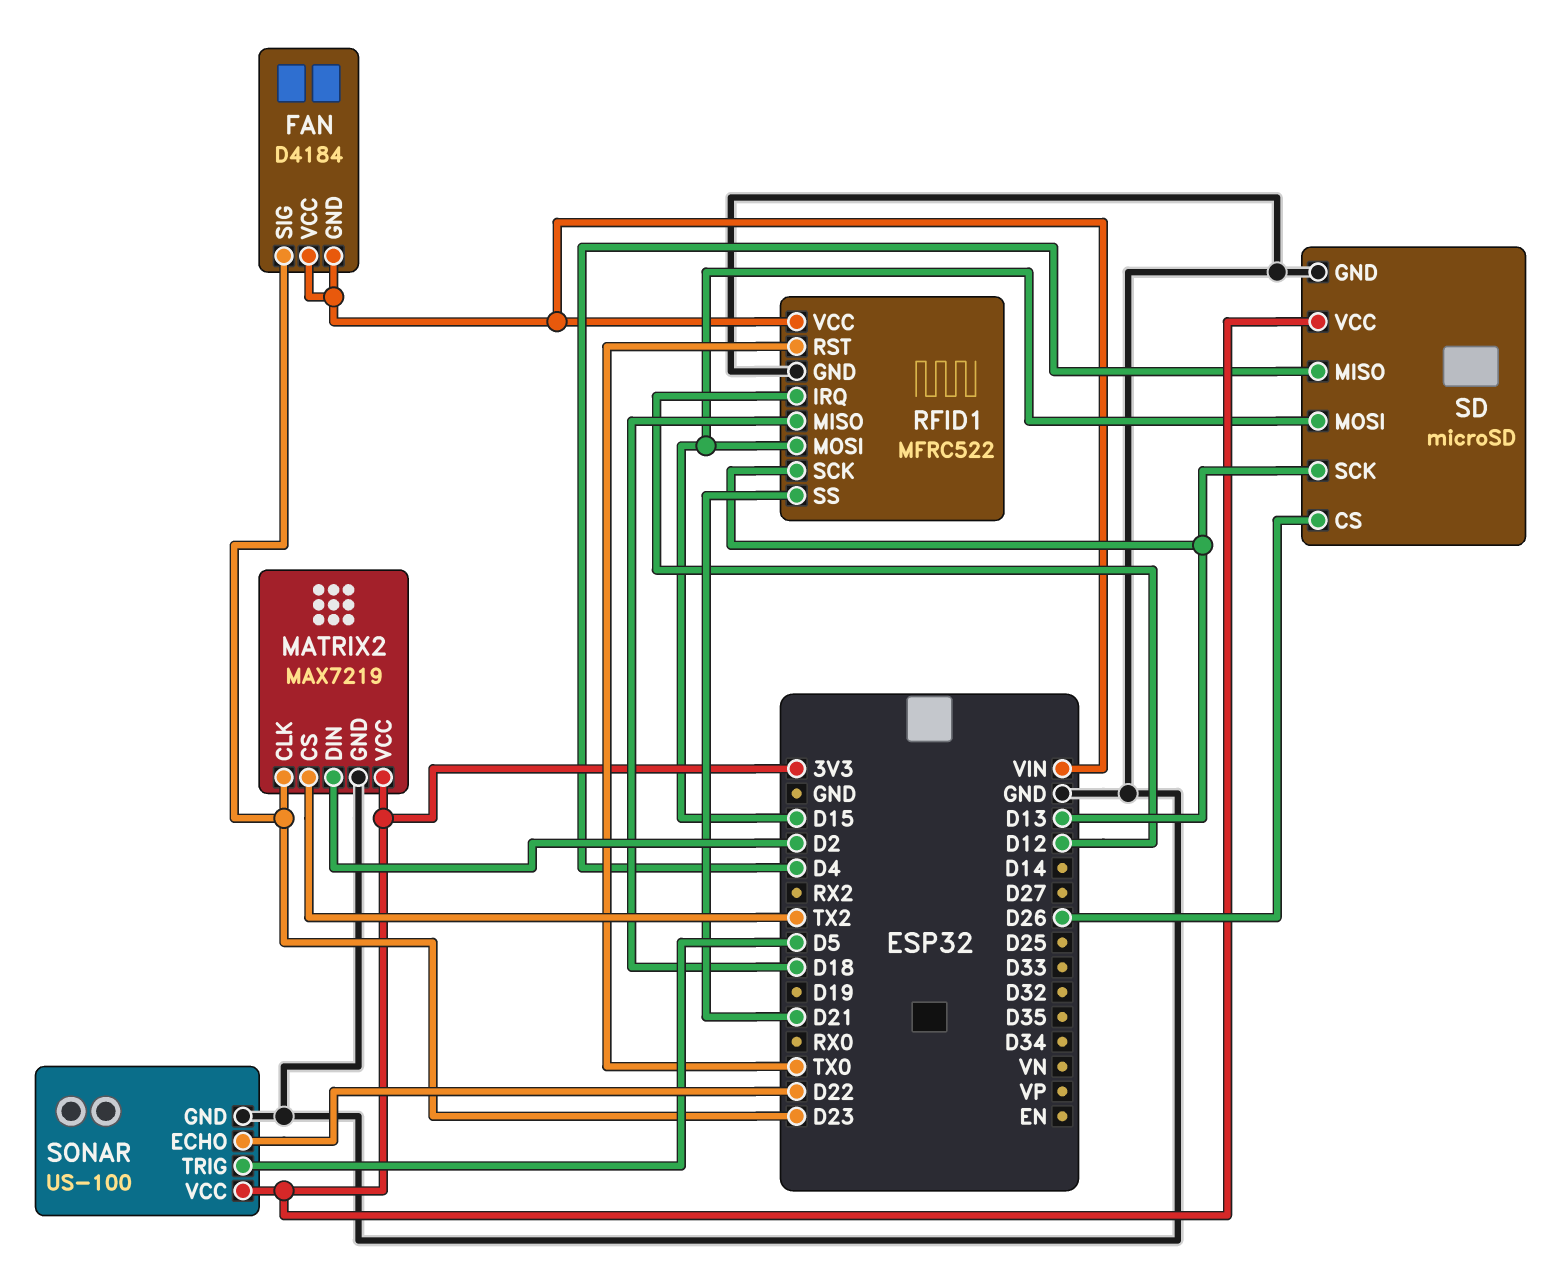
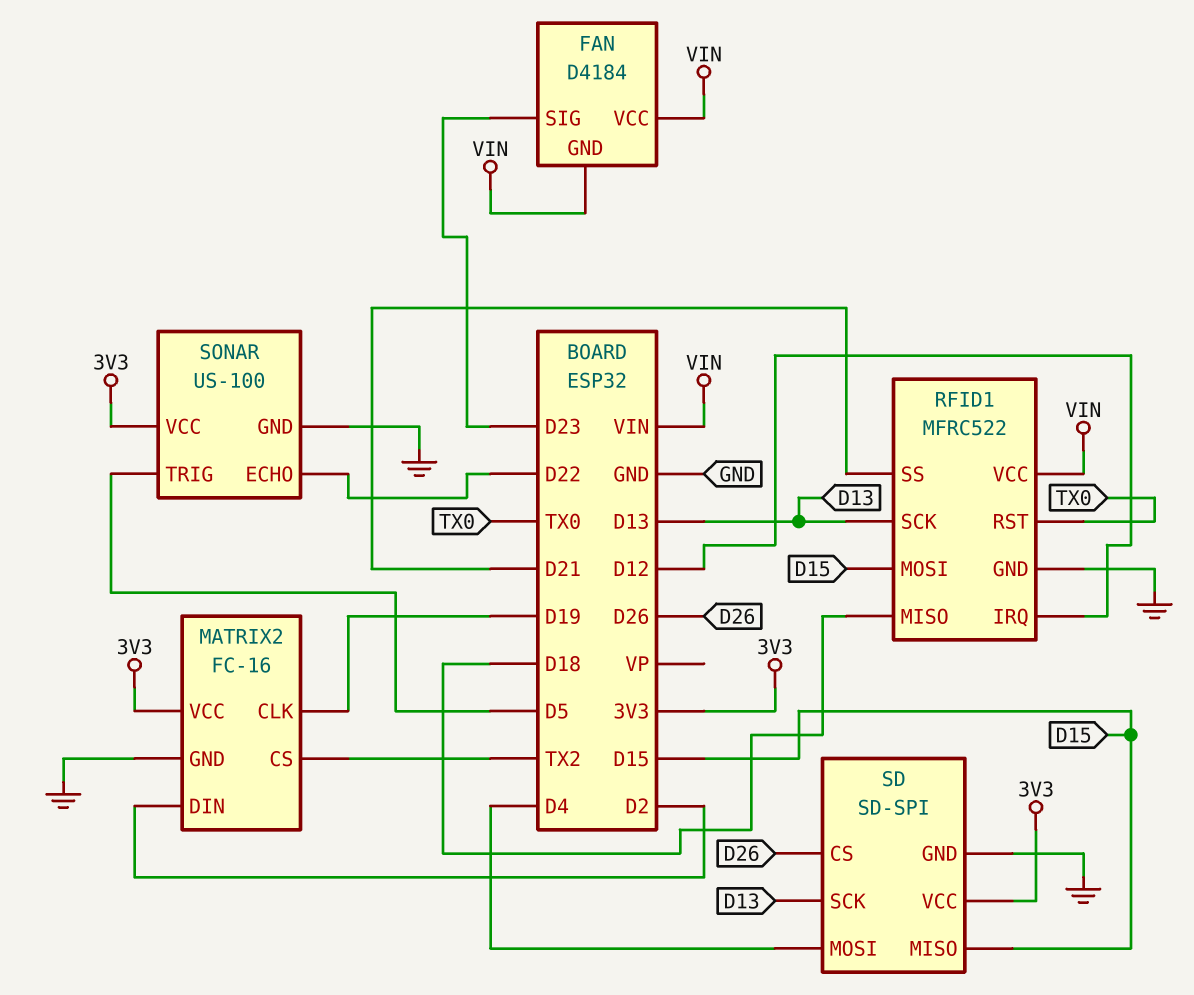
MATRIX2: MAX7219 -> FC-16
MATRIX2 pin CLK: D23 -> D19
SD: microSD -> SD-SPI
SD pin MISO: D4 -> D15
SD pin MOSI: D15 -> D4

